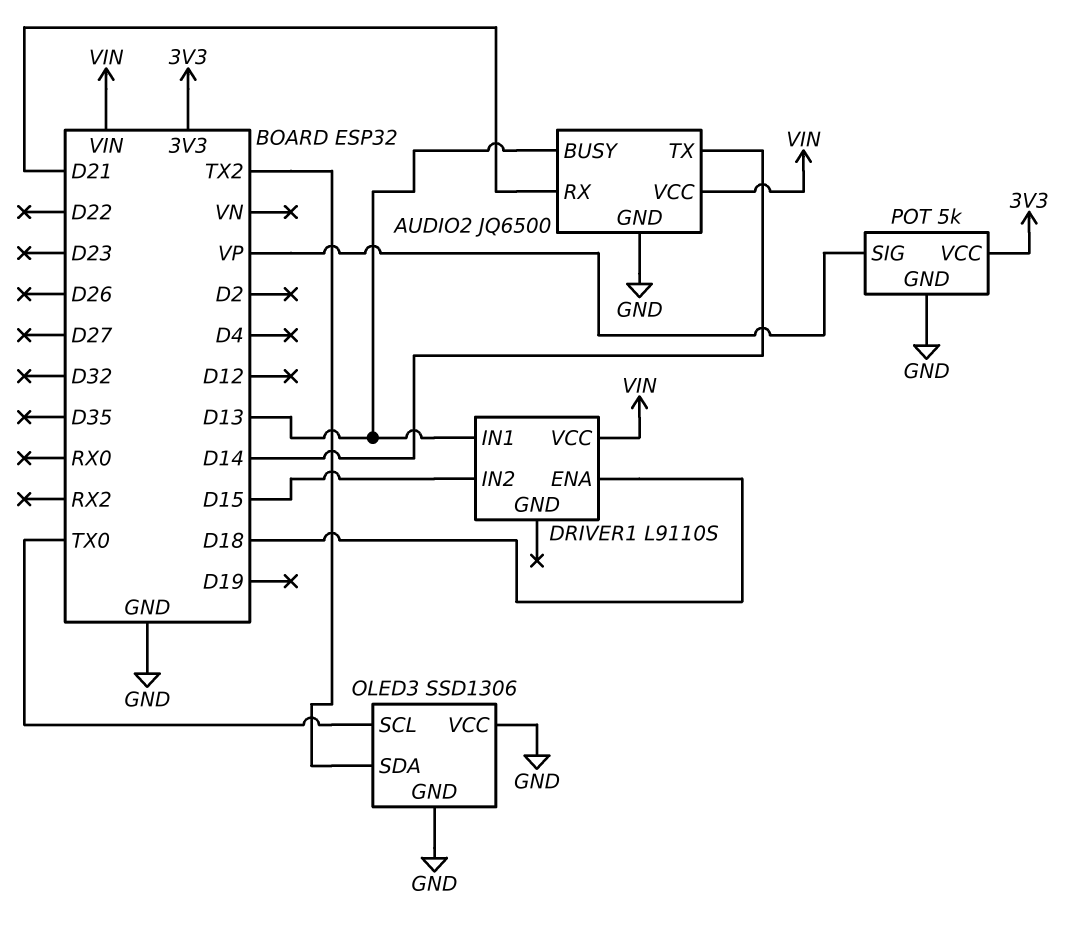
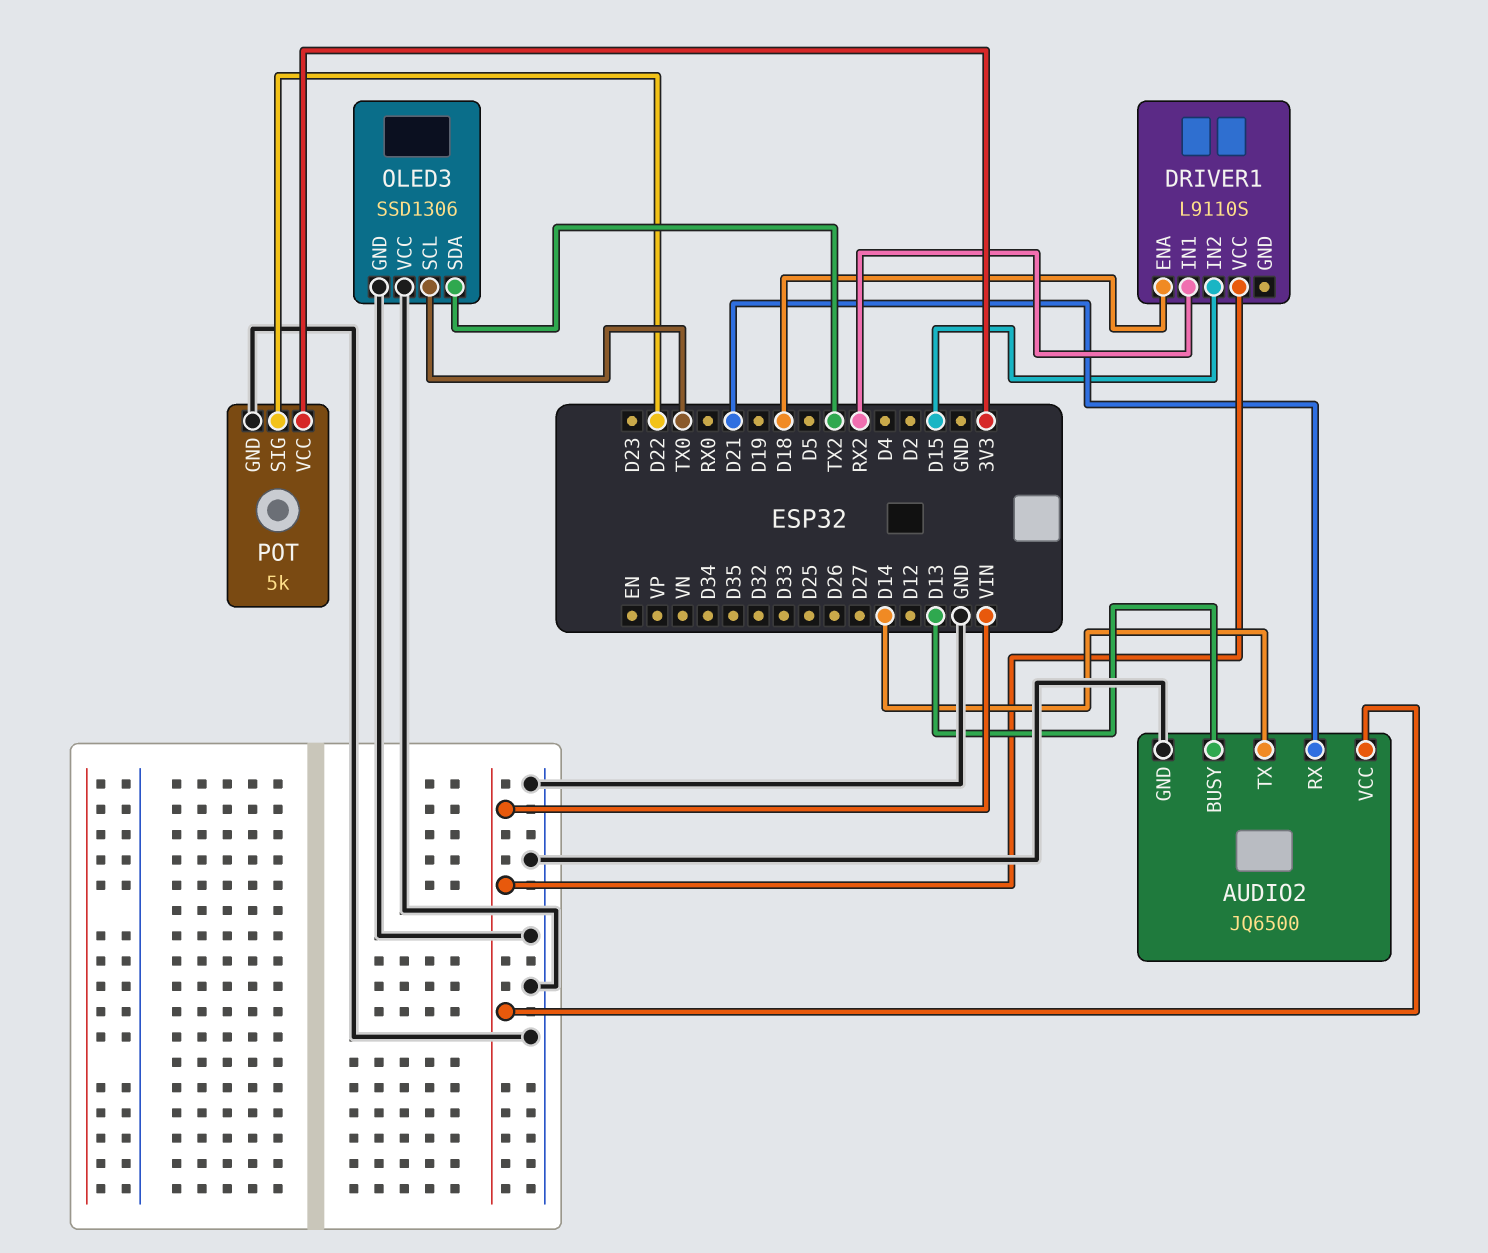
DRIVER1 pin IN1: D13 -> RX2
POT pin SIG: VP -> D22

